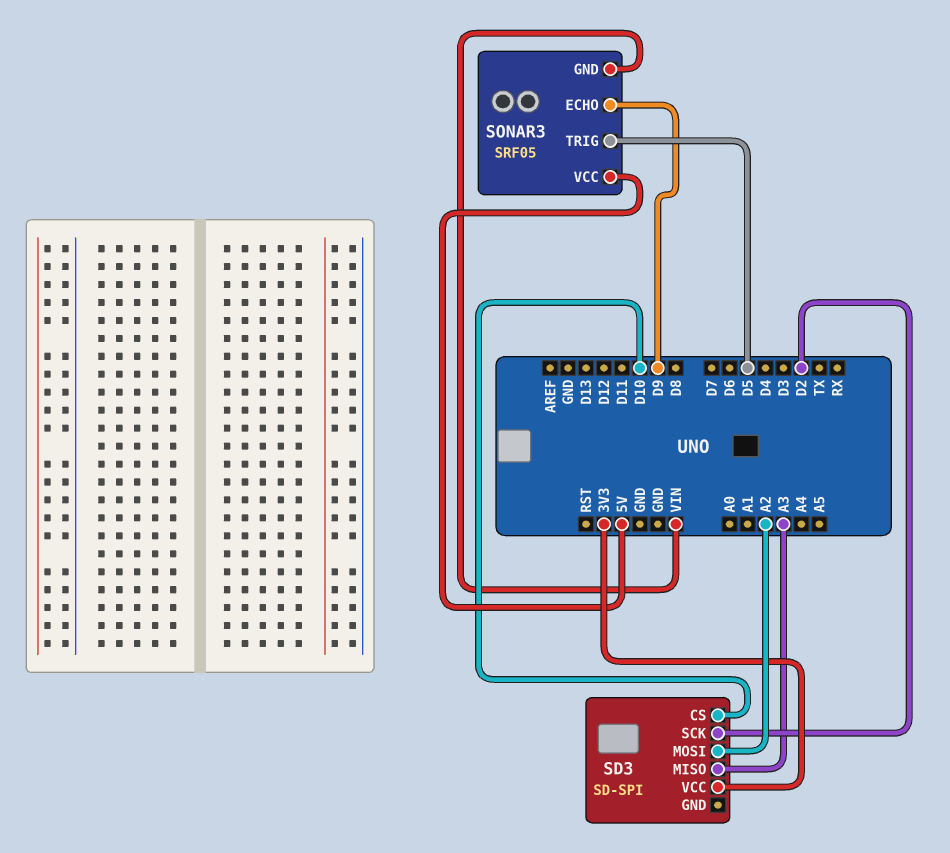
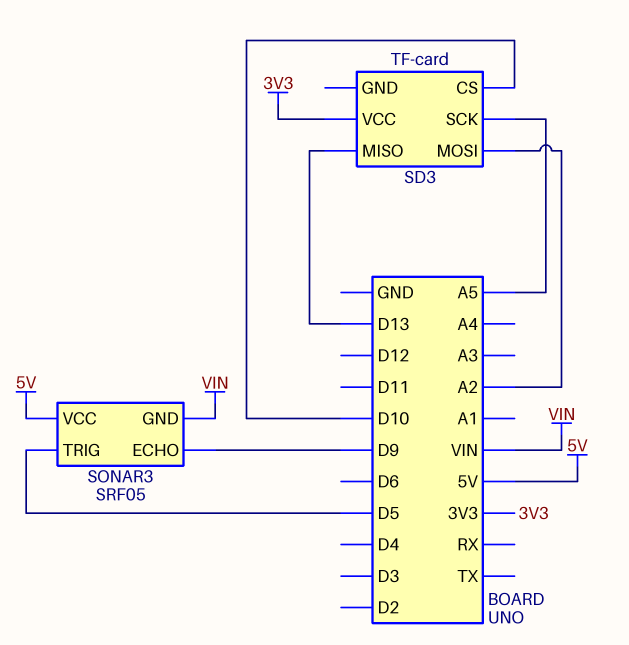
SD3: SD-SPI -> TF-card
SD3 pin MISO: A3 -> D13
SD3 pin SCK: D2 -> A5

